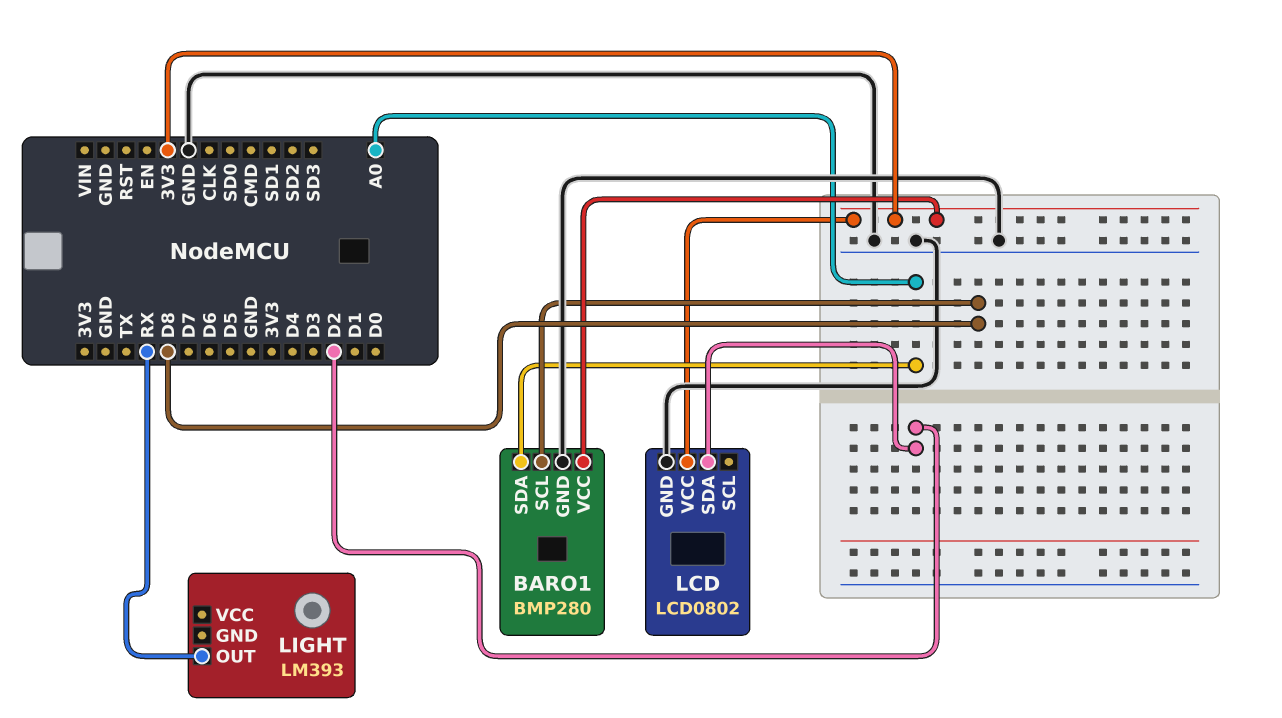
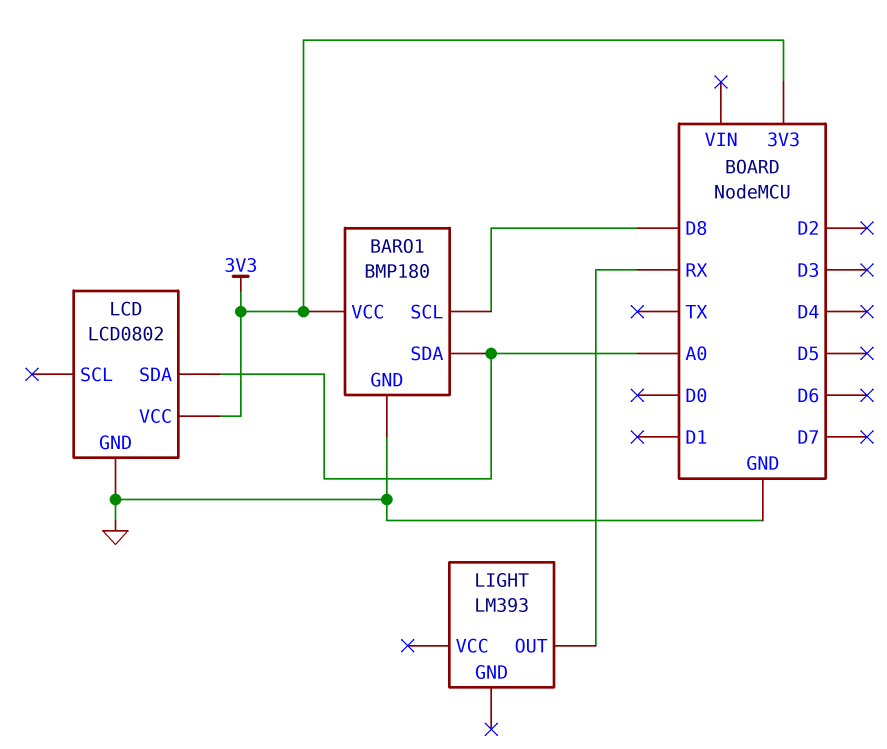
BARO1: BMP280 -> BMP180
LCD pin SDA: D2 -> A0

